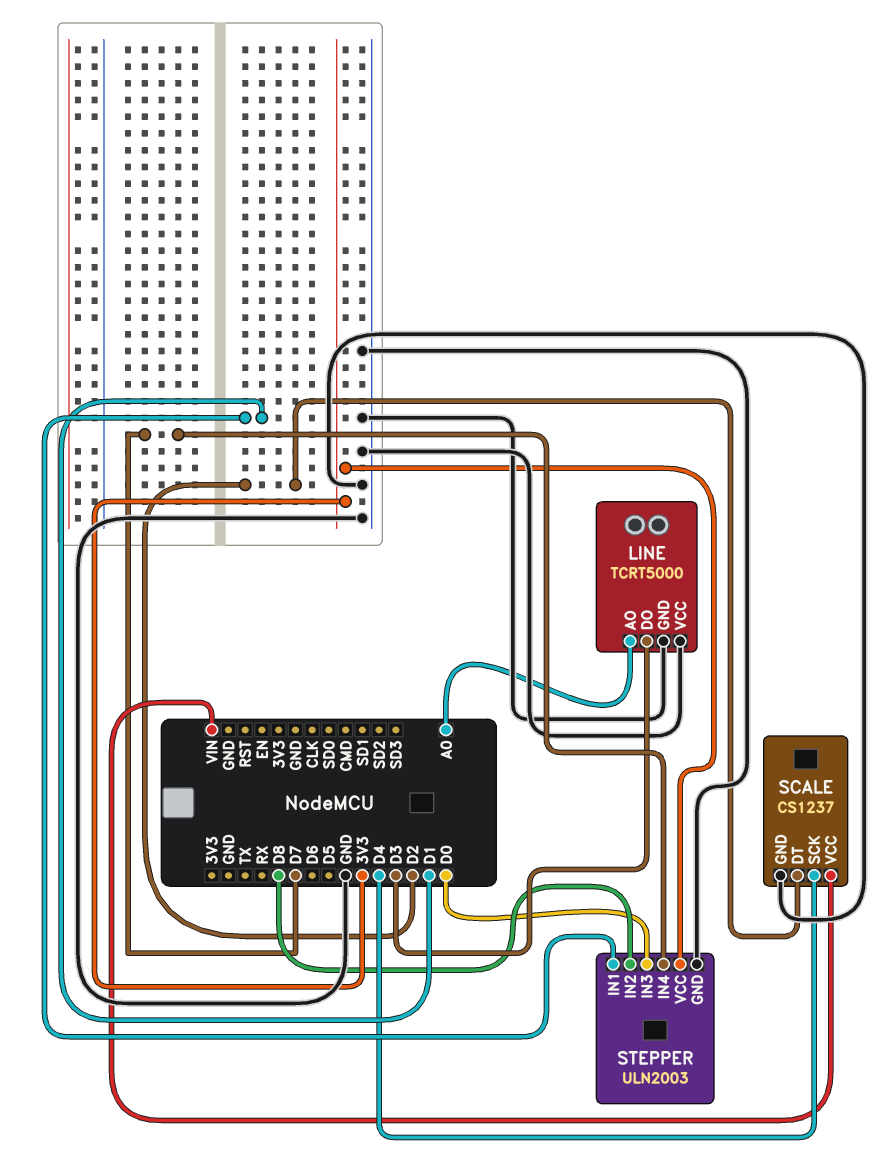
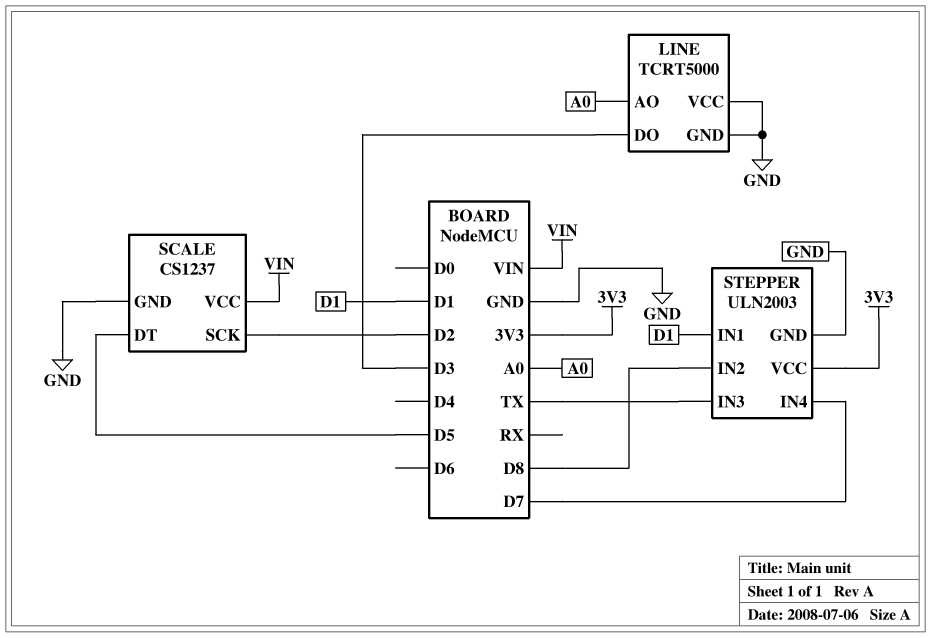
SCALE pin DT: D2 -> D5
SCALE pin SCK: D4 -> D2
STEPPER pin IN3: D0 -> TX

